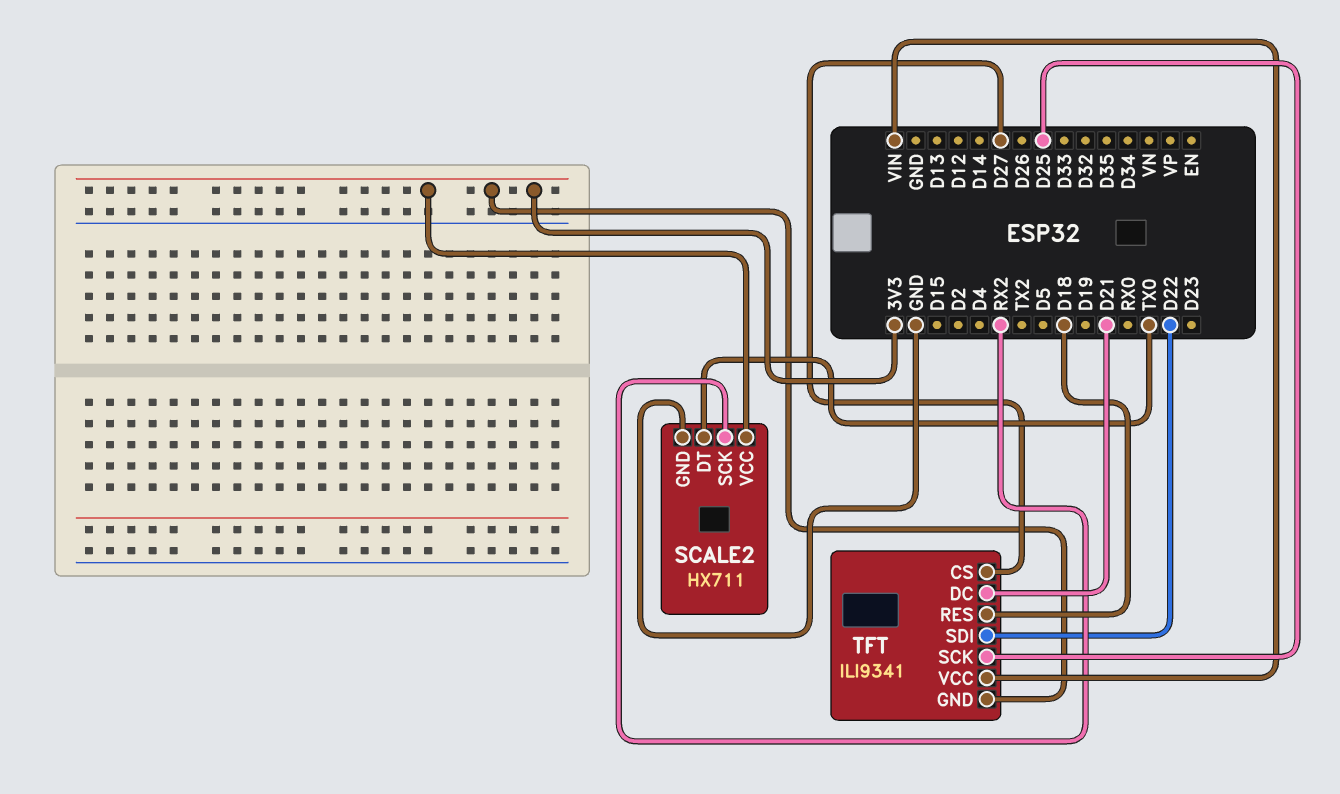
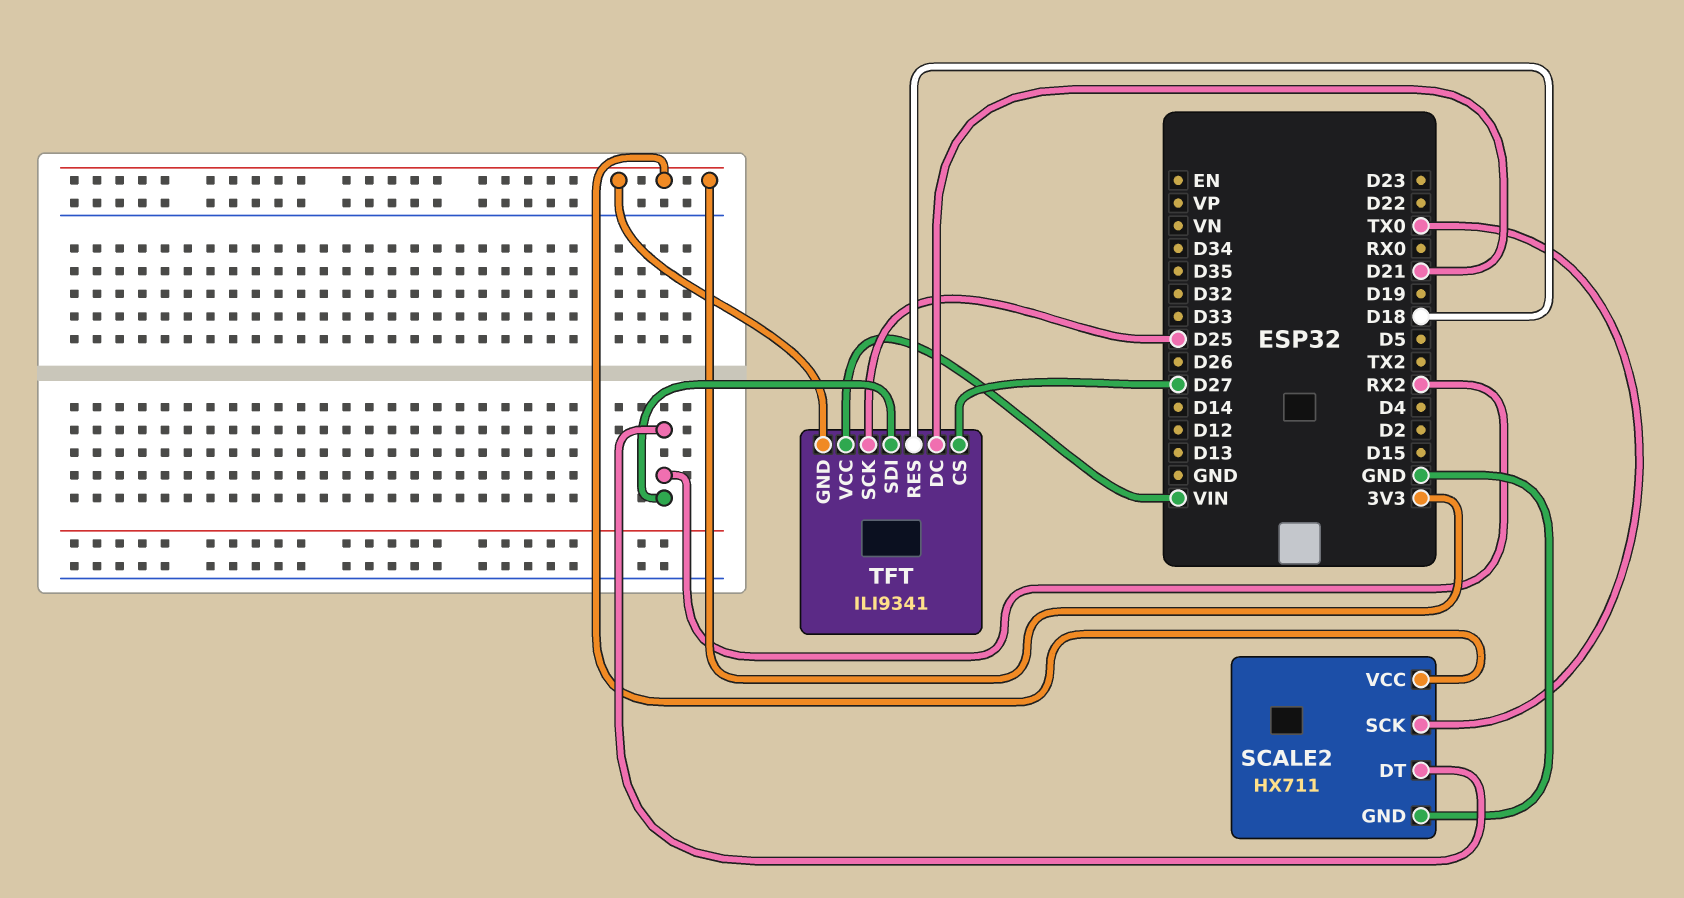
SCALE2 pin DT: TX0 -> RX2
SCALE2 pin SCK: RX2 -> TX0
TFT pin SDI: D22 -> RX2

